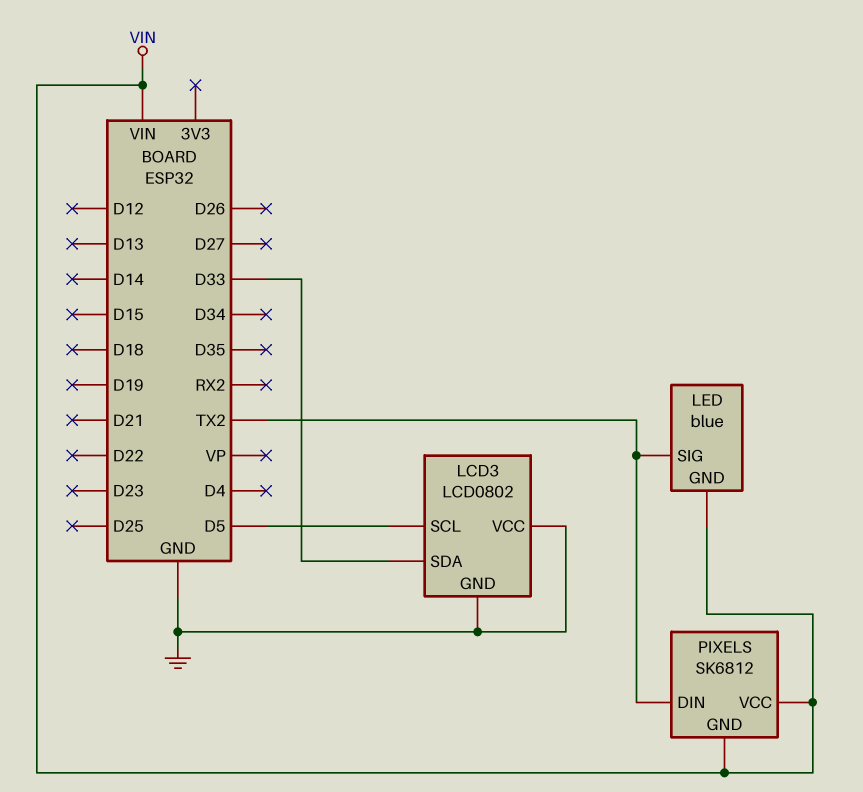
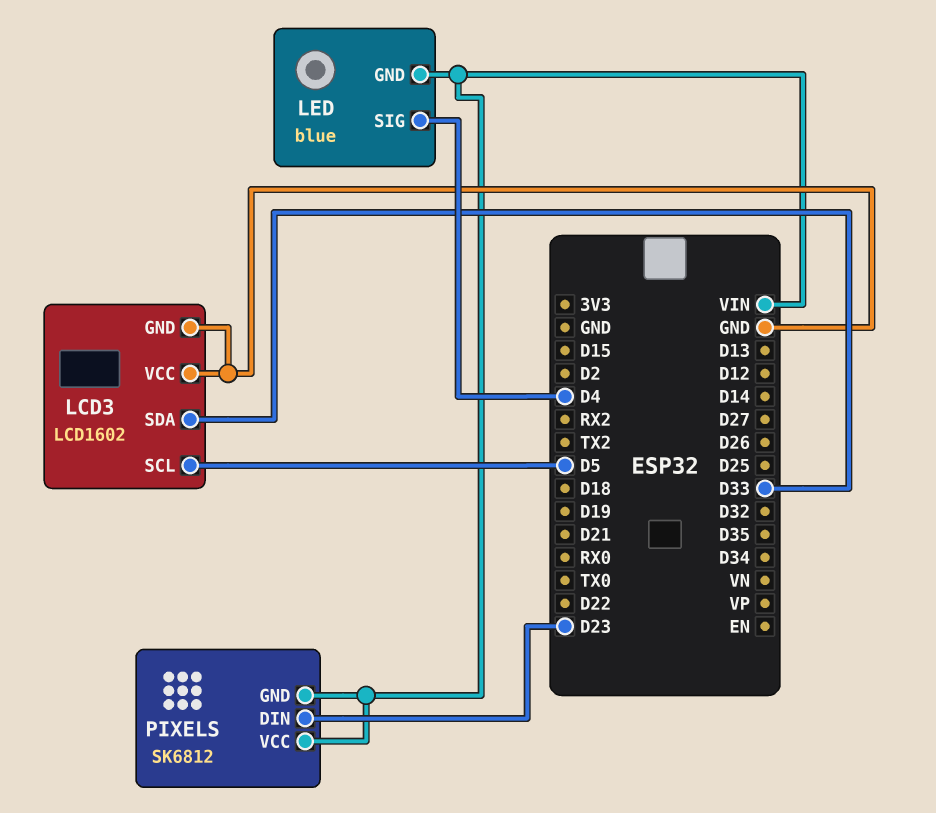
LCD3: LCD0802 -> LCD1602
LED pin SIG: TX2 -> D4
PIXELS pin DIN: TX2 -> D23

